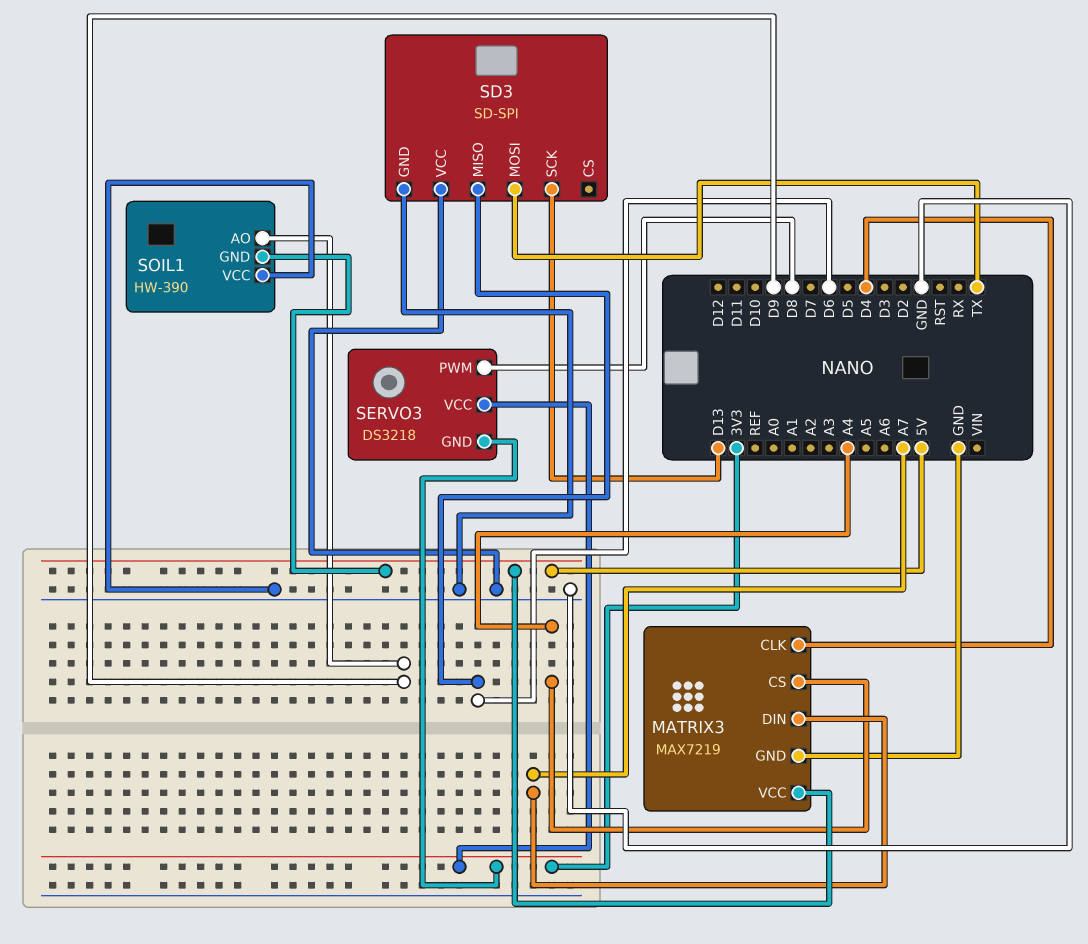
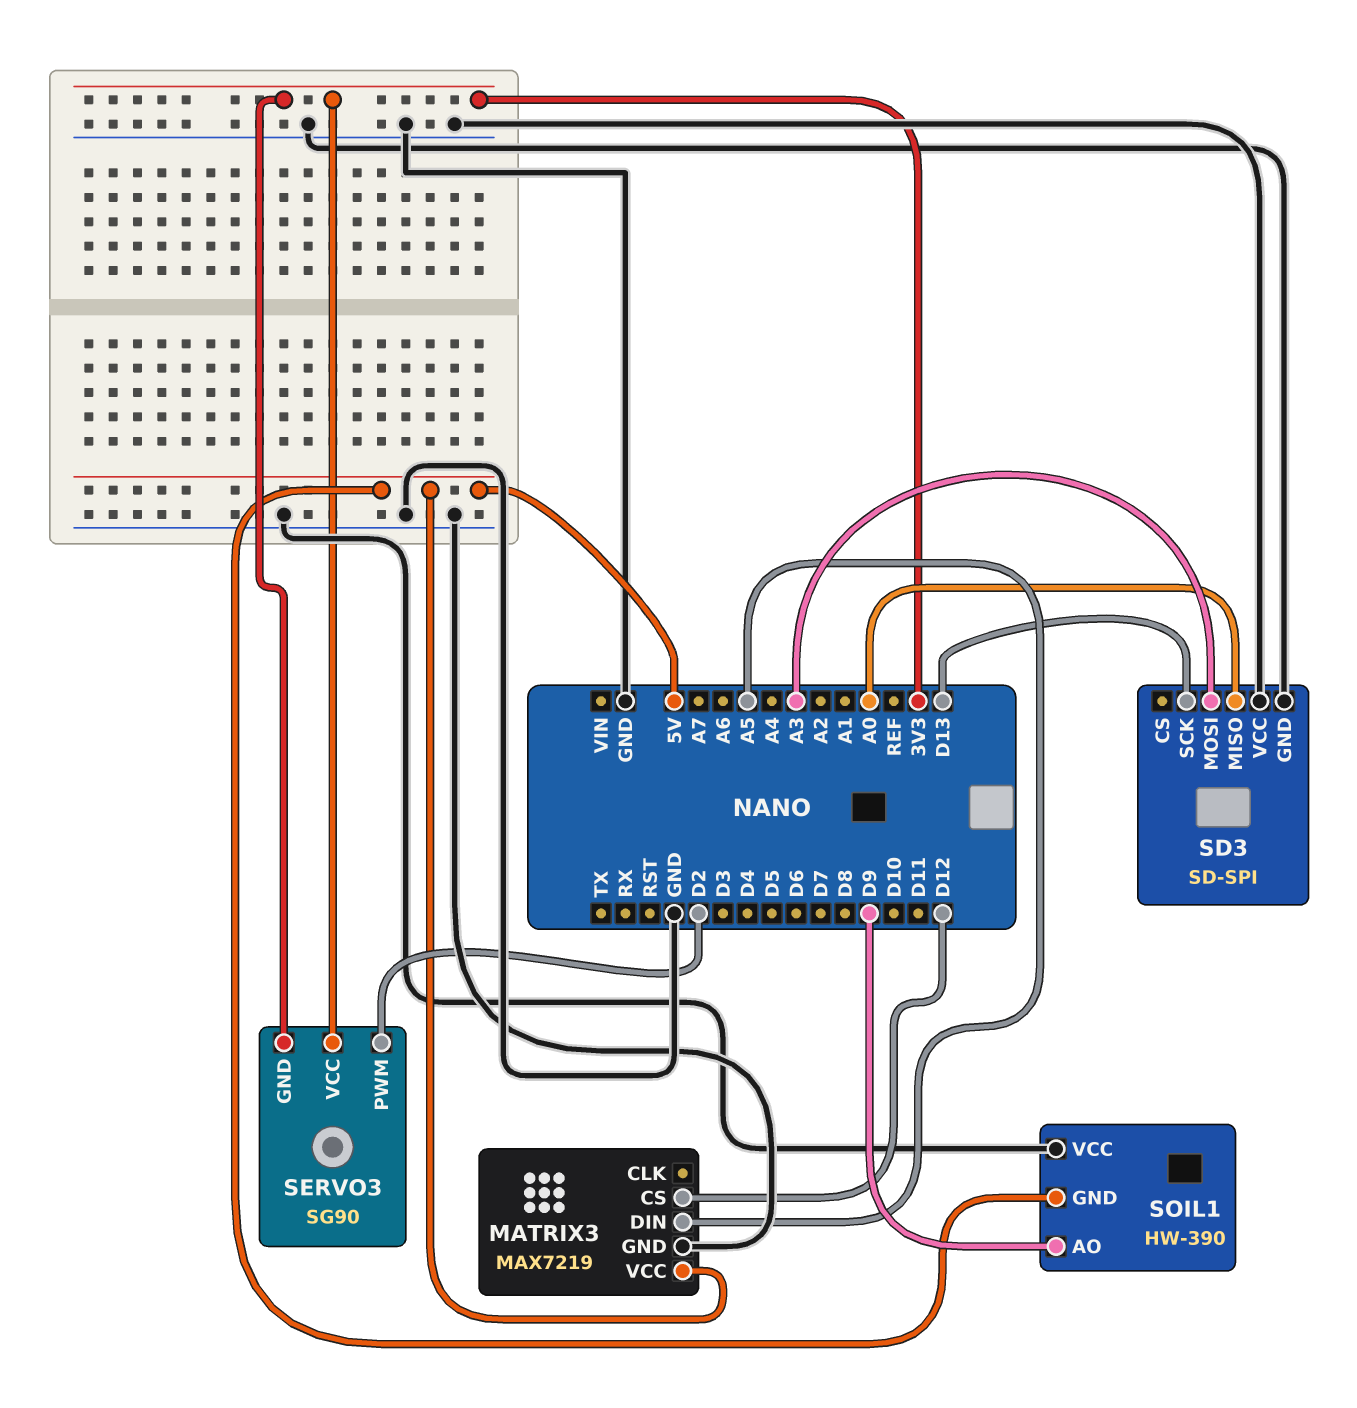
MATRIX3 pin CLK: D4 -> none
MATRIX3 pin CS: A4 -> D12
MATRIX3 pin DIN: A7 -> A5
SD3 pin MISO: D6 -> A0
SD3 pin MOSI: TX -> A3
SERVO3: DS3218 -> SG90
SERVO3 pin PWM: D8 -> D2

